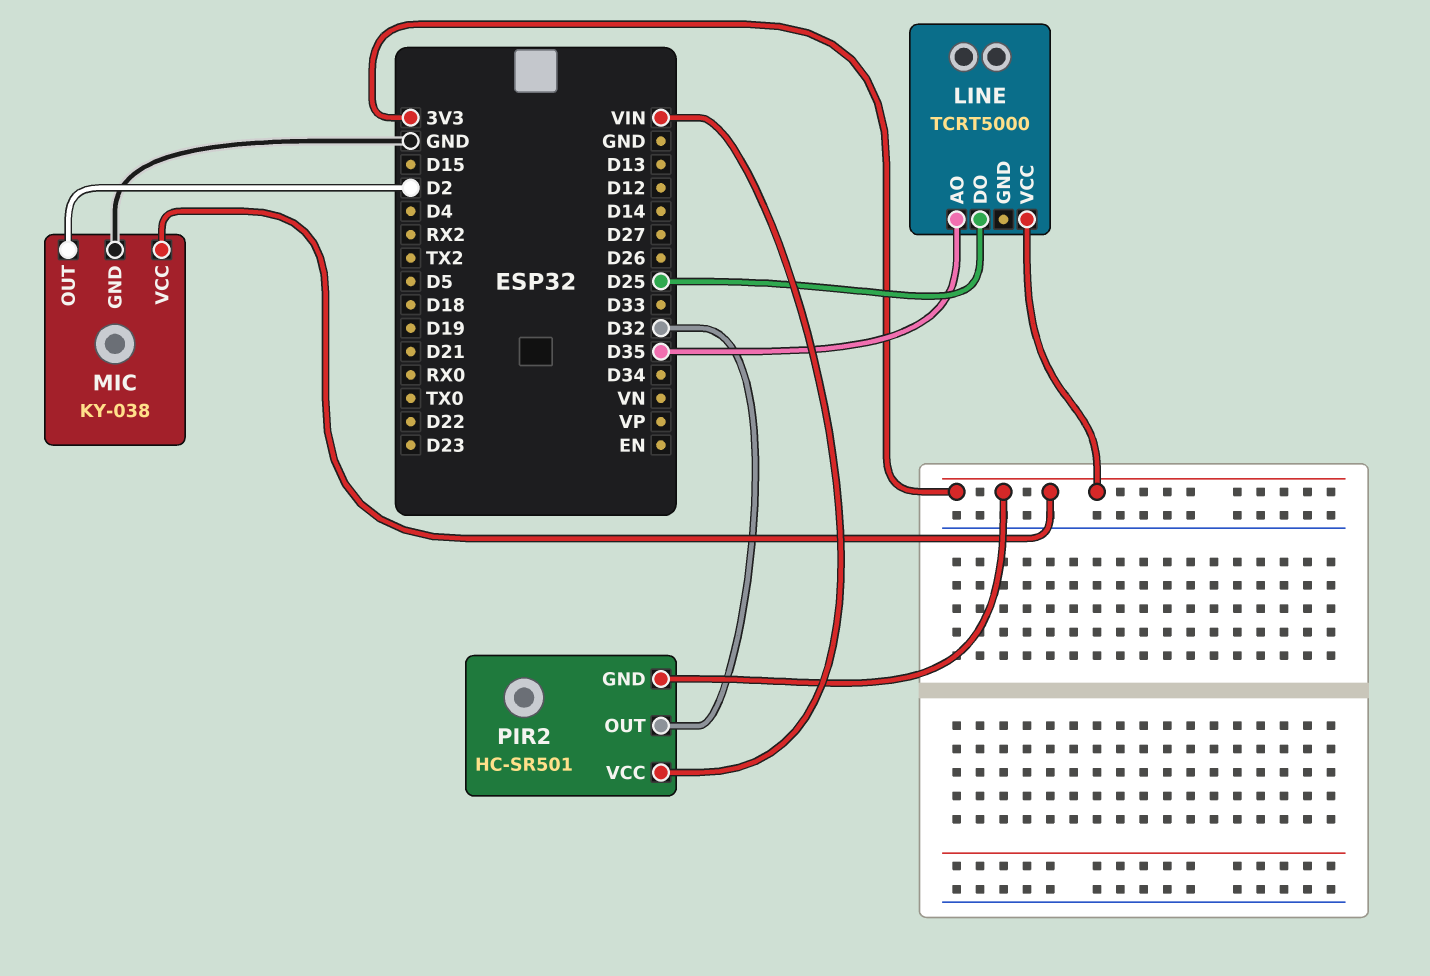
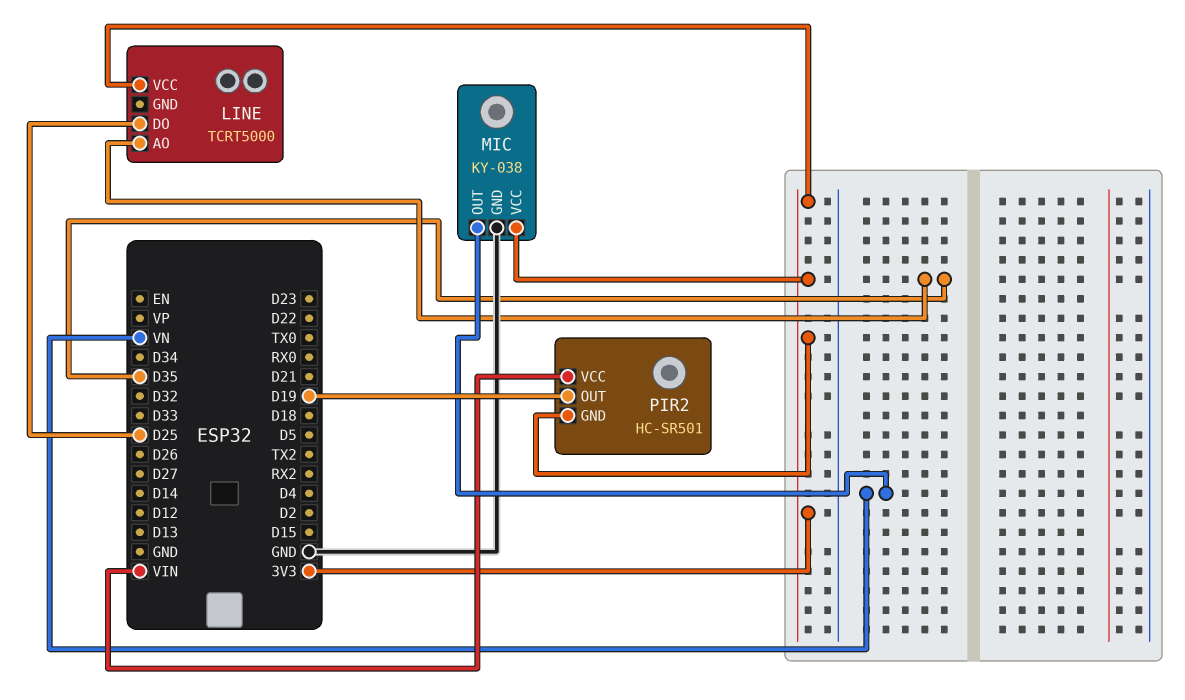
MIC pin OUT: D2 -> VN
PIR2 pin OUT: D32 -> D19

